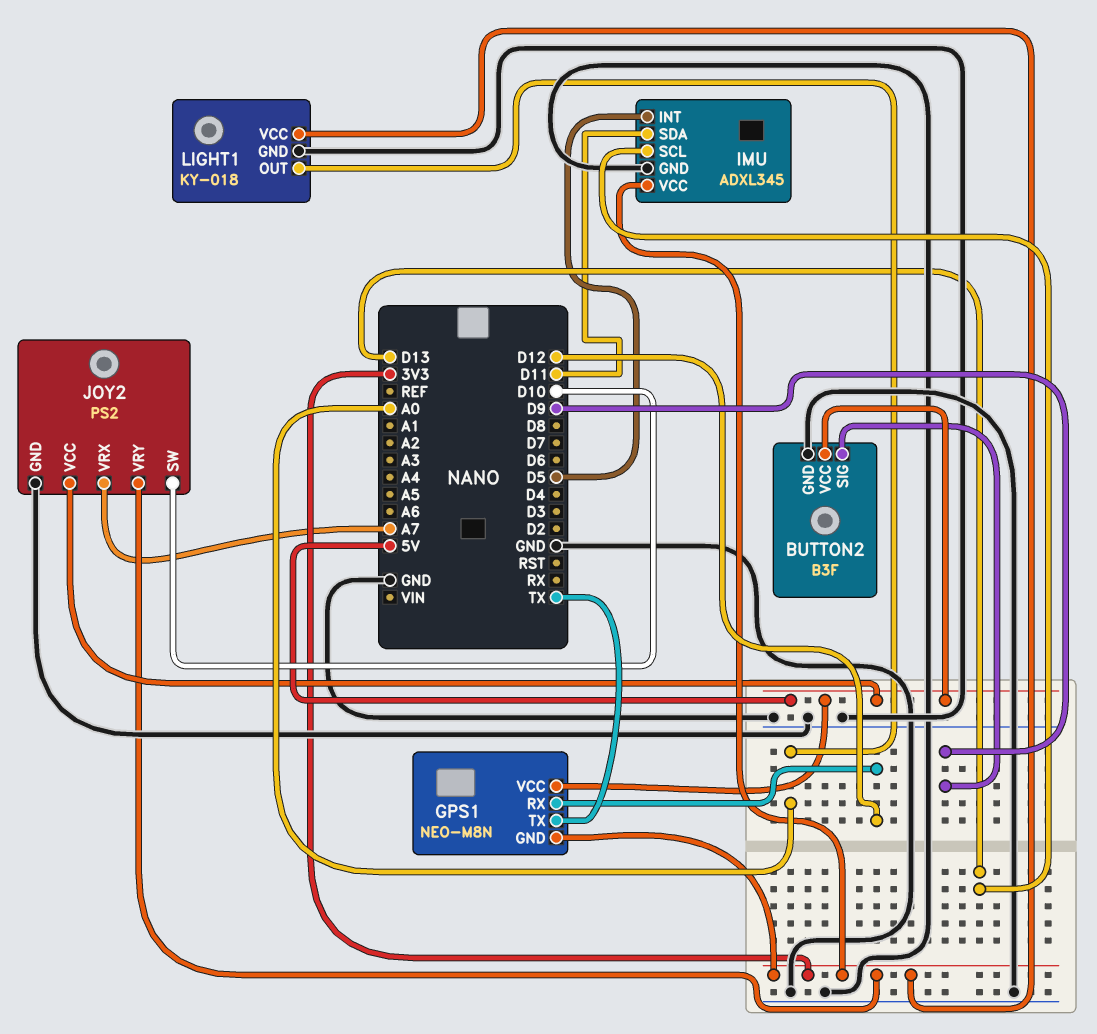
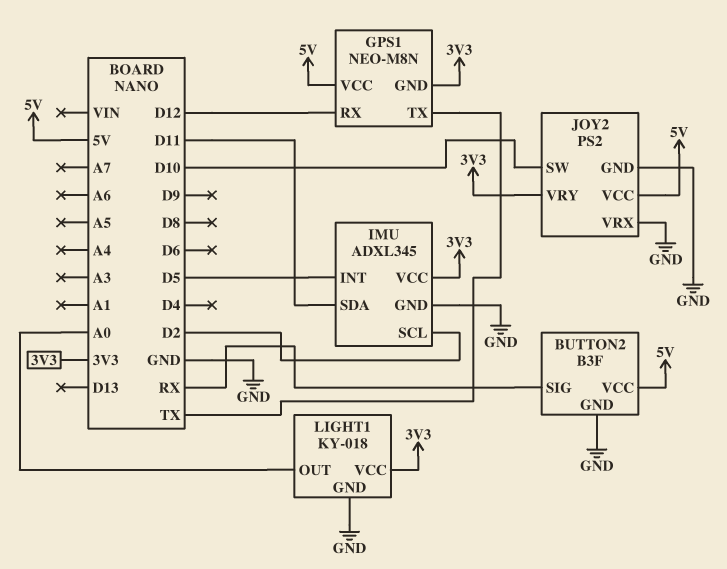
BUTTON2 pin SIG: D9 -> RX
IMU pin SCL: D13 -> D2
JOY2 pin VRX: A7 -> GND

